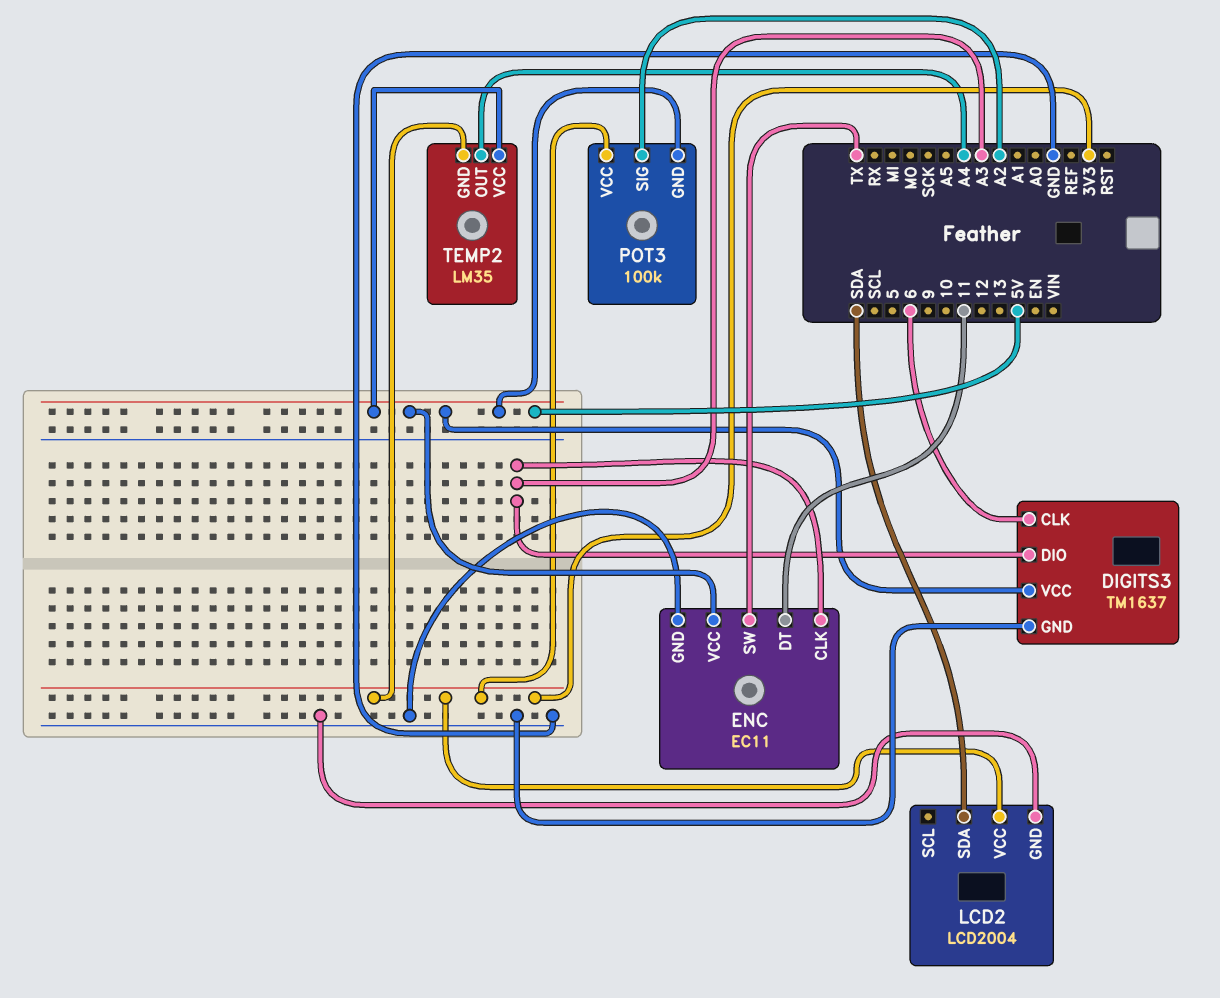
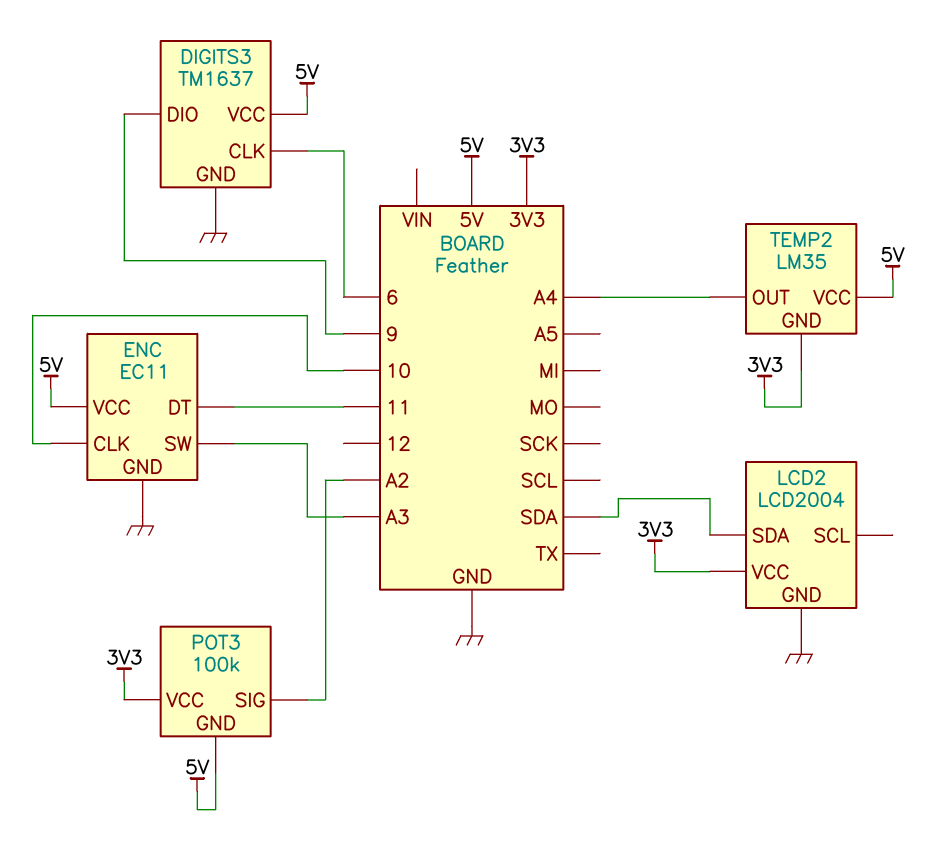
DIGITS3 pin DIO: A3 -> 9
ENC pin CLK: A3 -> 10
ENC pin SW: TX -> A3

